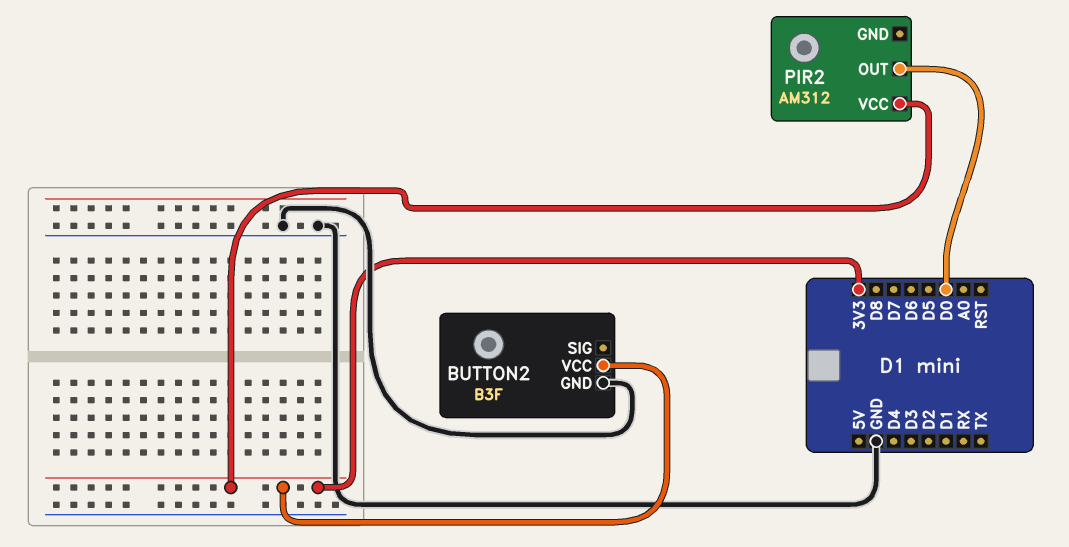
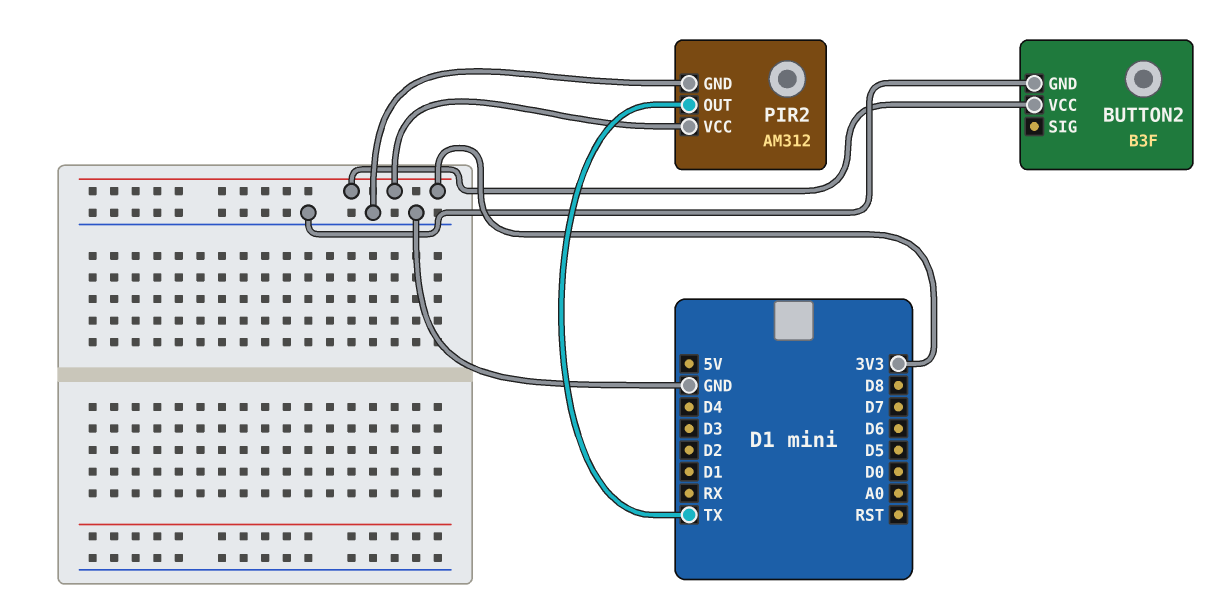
PIR2 pin GND: none -> GND
PIR2 pin OUT: D0 -> TX

